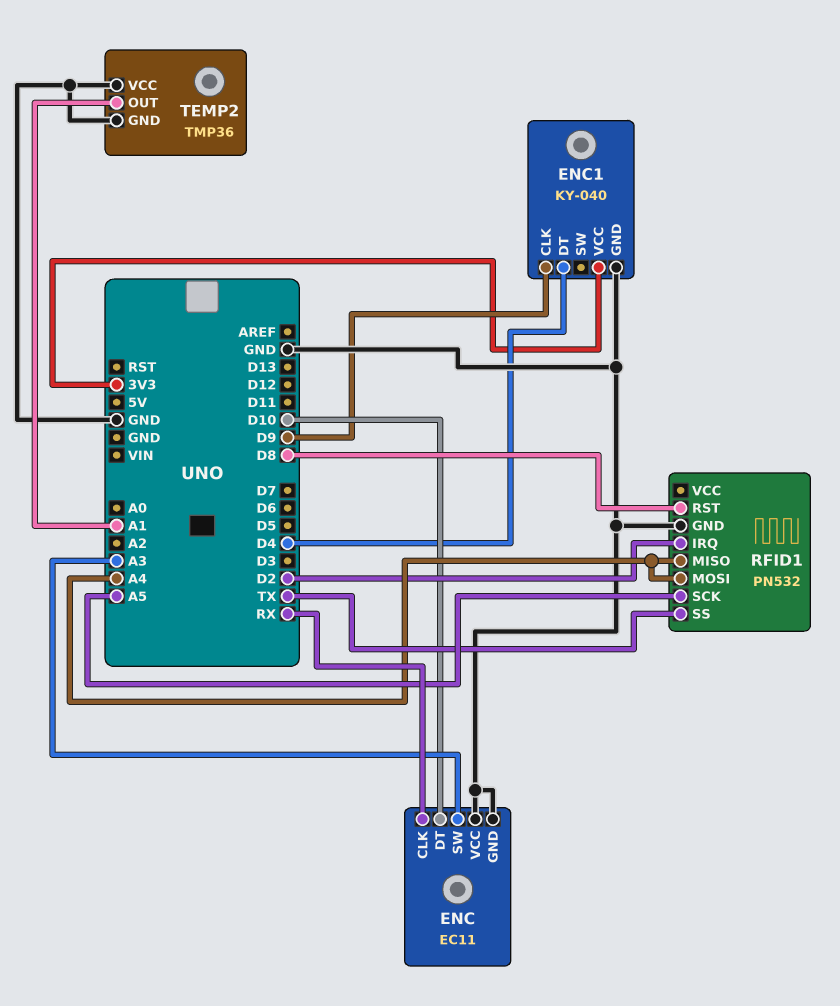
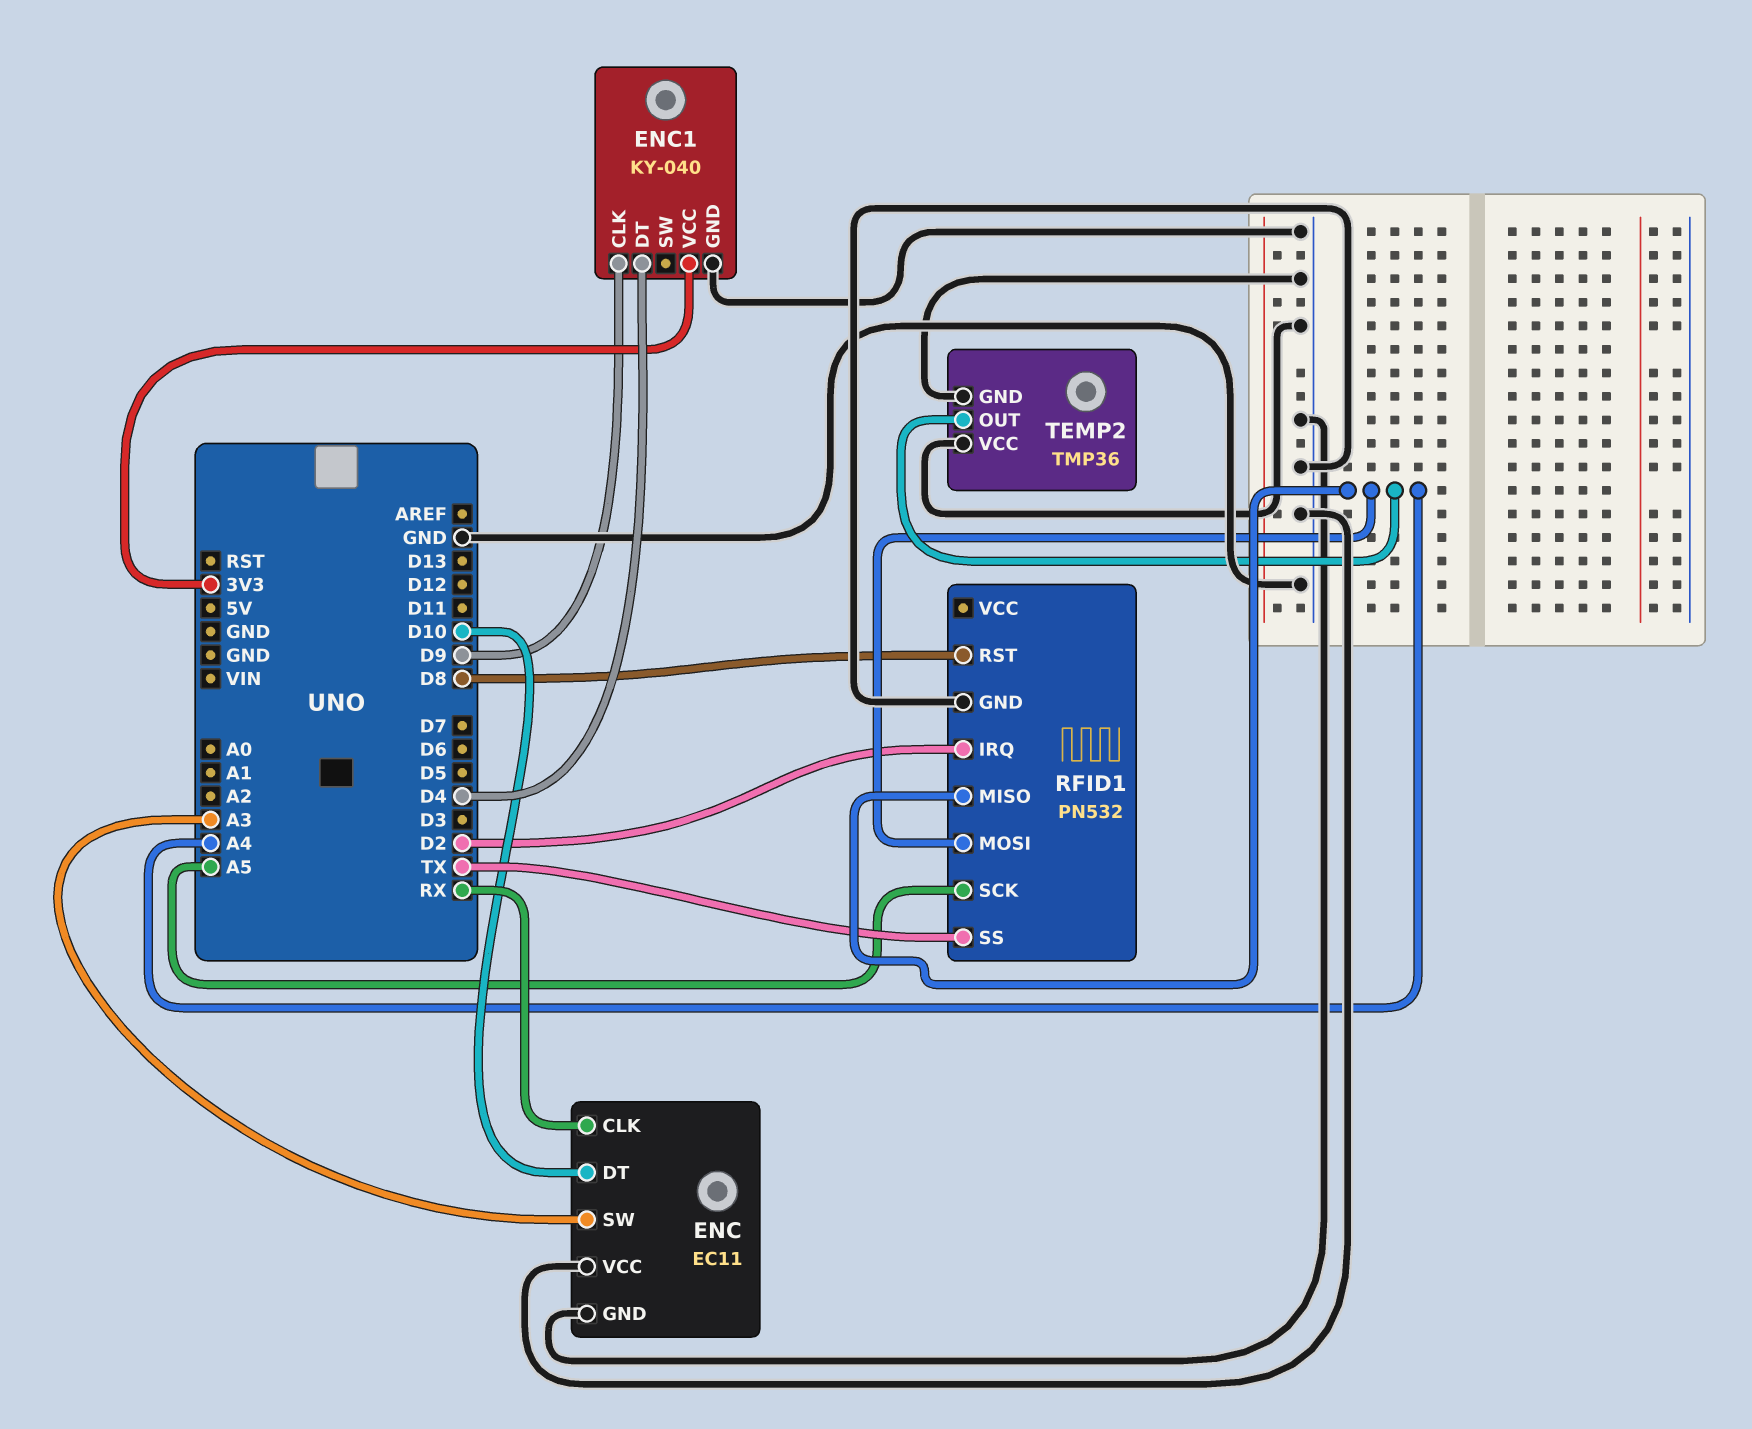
TEMP2 pin OUT: A1 -> A4

